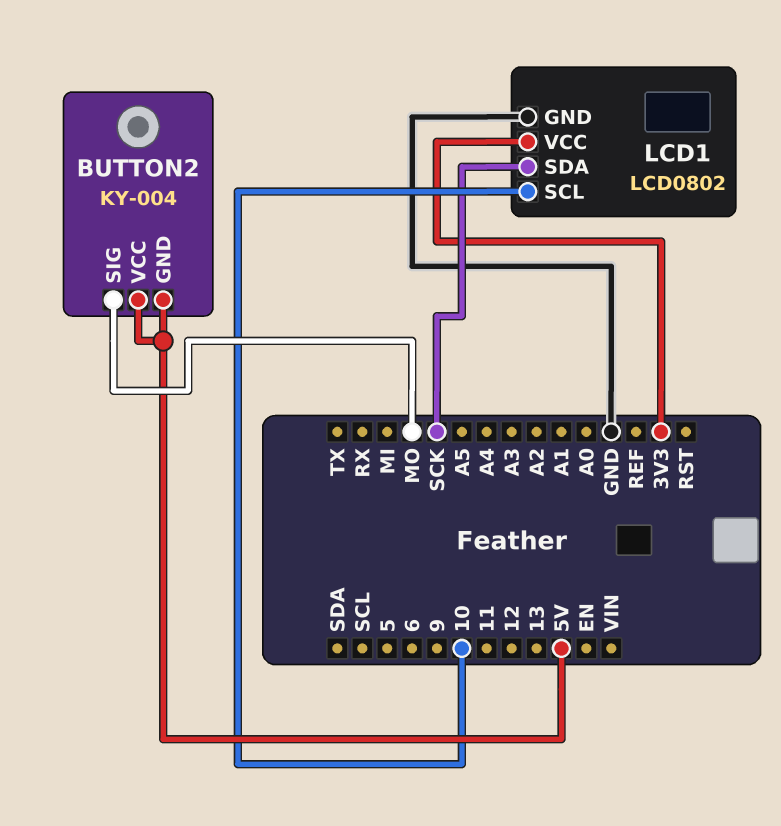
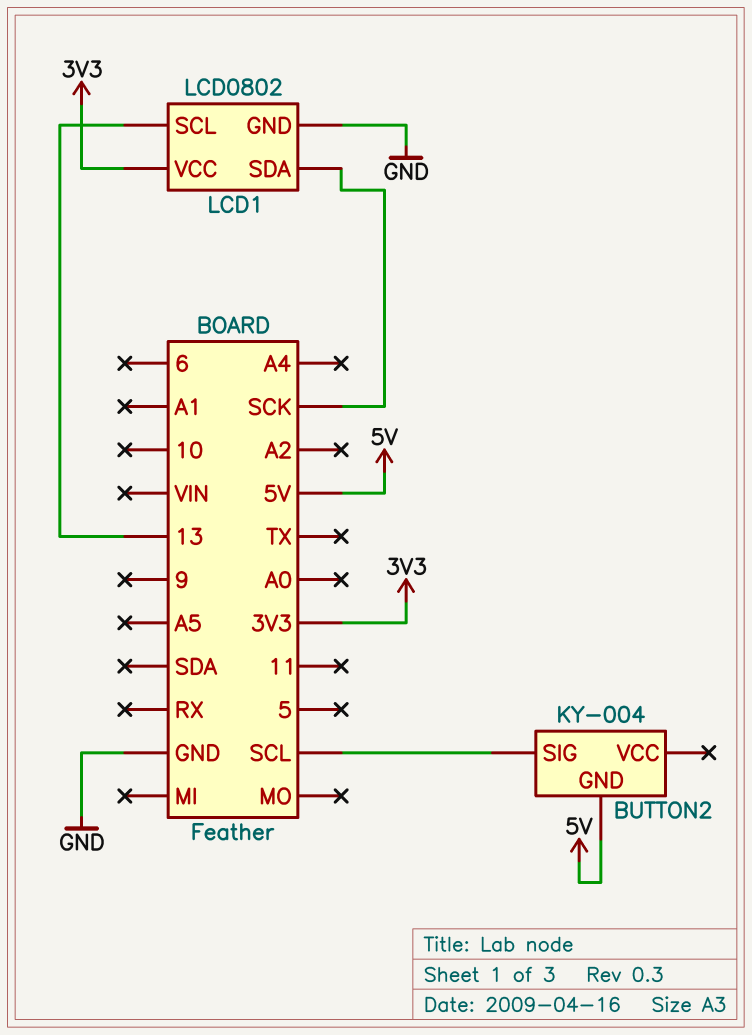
BUTTON2 pin SIG: MO -> SCL
BUTTON2 pin VCC: 5V -> none
LCD1 pin SCL: 10 -> 13

